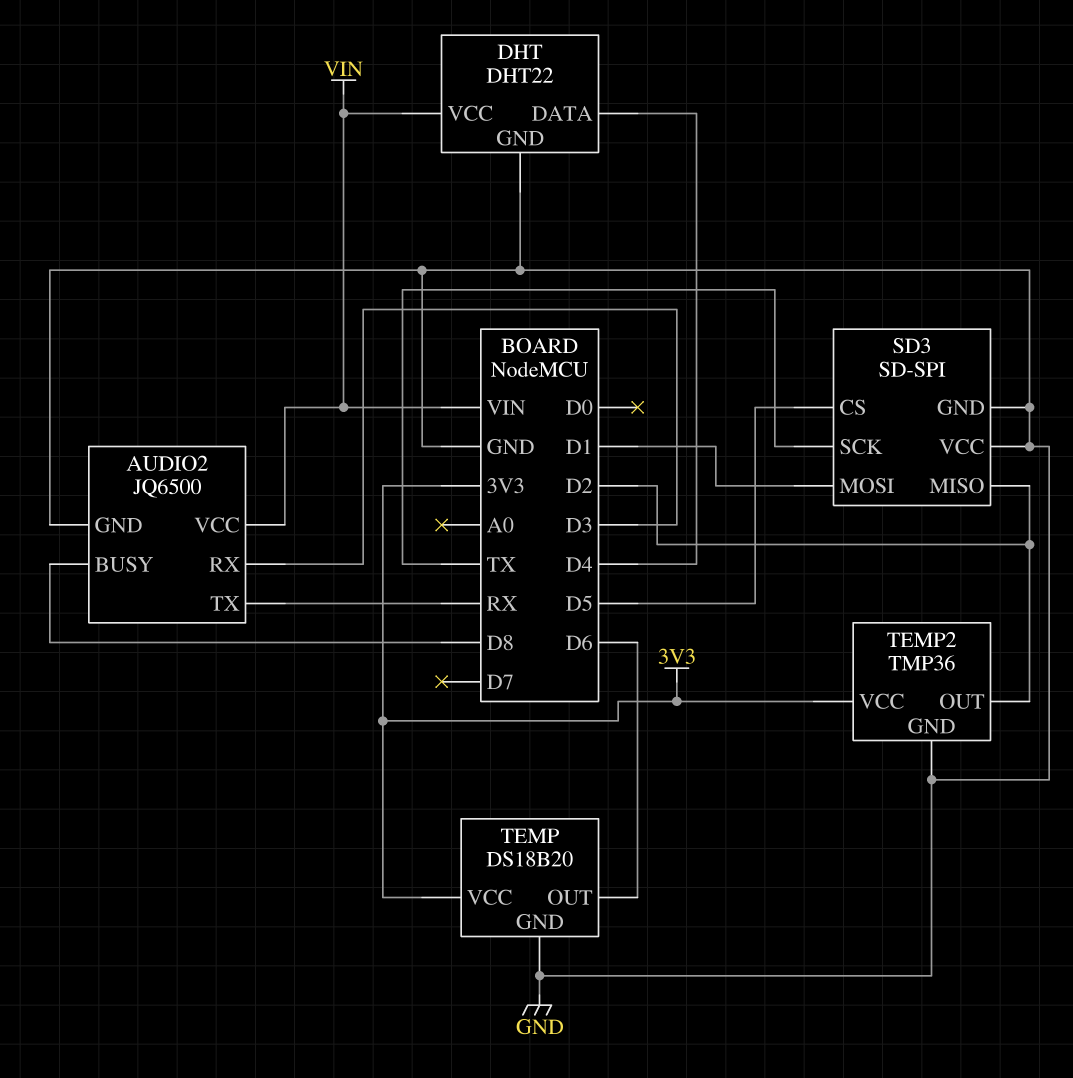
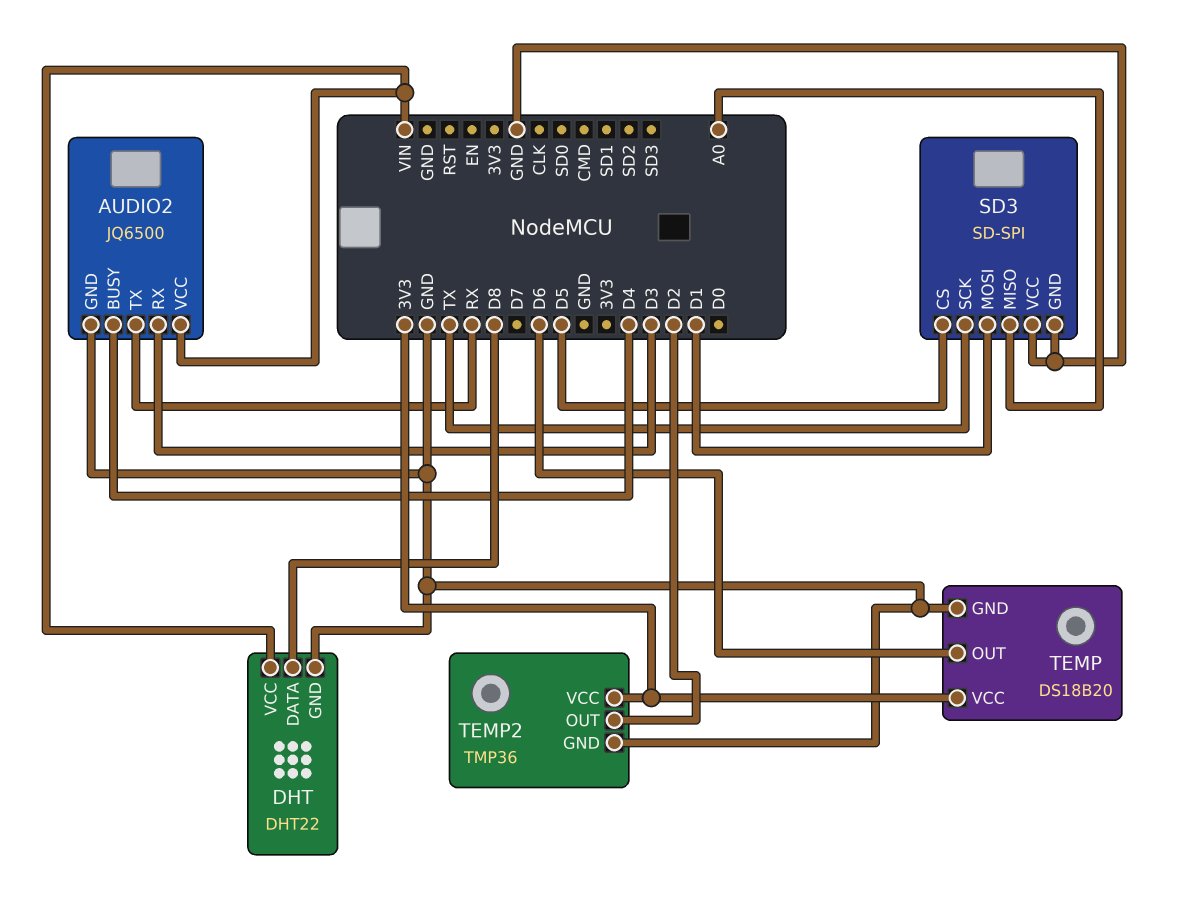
AUDIO2 pin BUSY: D8 -> D4
DHT pin DATA: D4 -> D8
SD3 pin MISO: D2 -> A0

